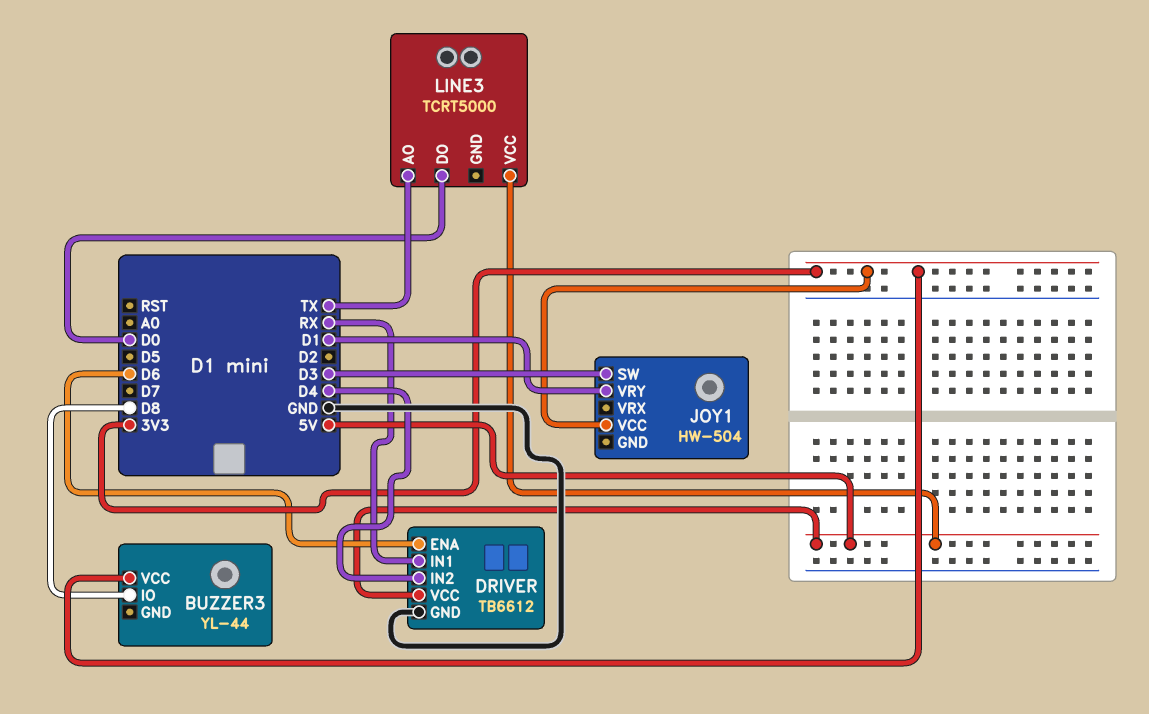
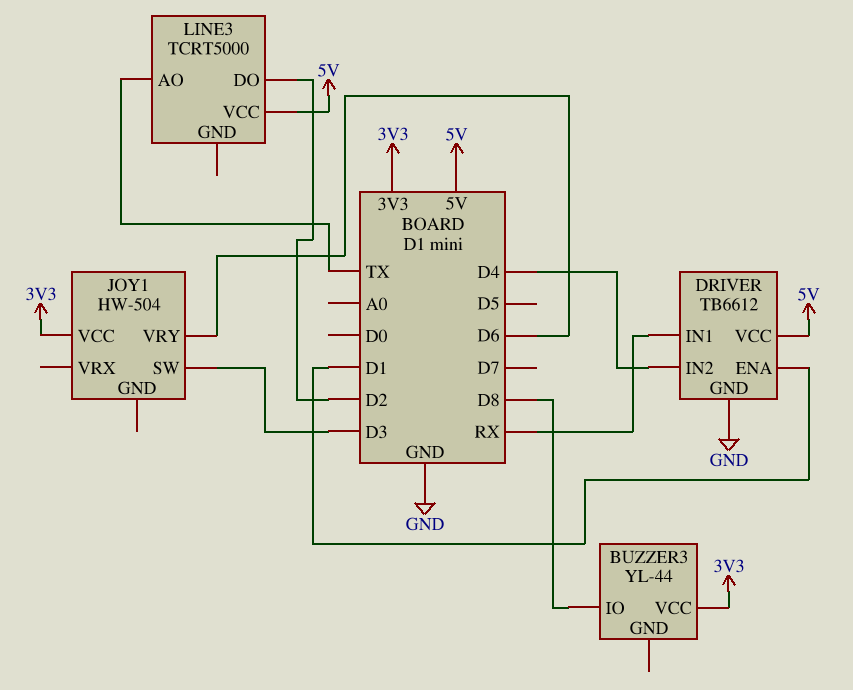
DRIVER pin ENA: D6 -> D1
JOY1 pin VRY: D1 -> D6
LINE3 pin DO: D0 -> D2

